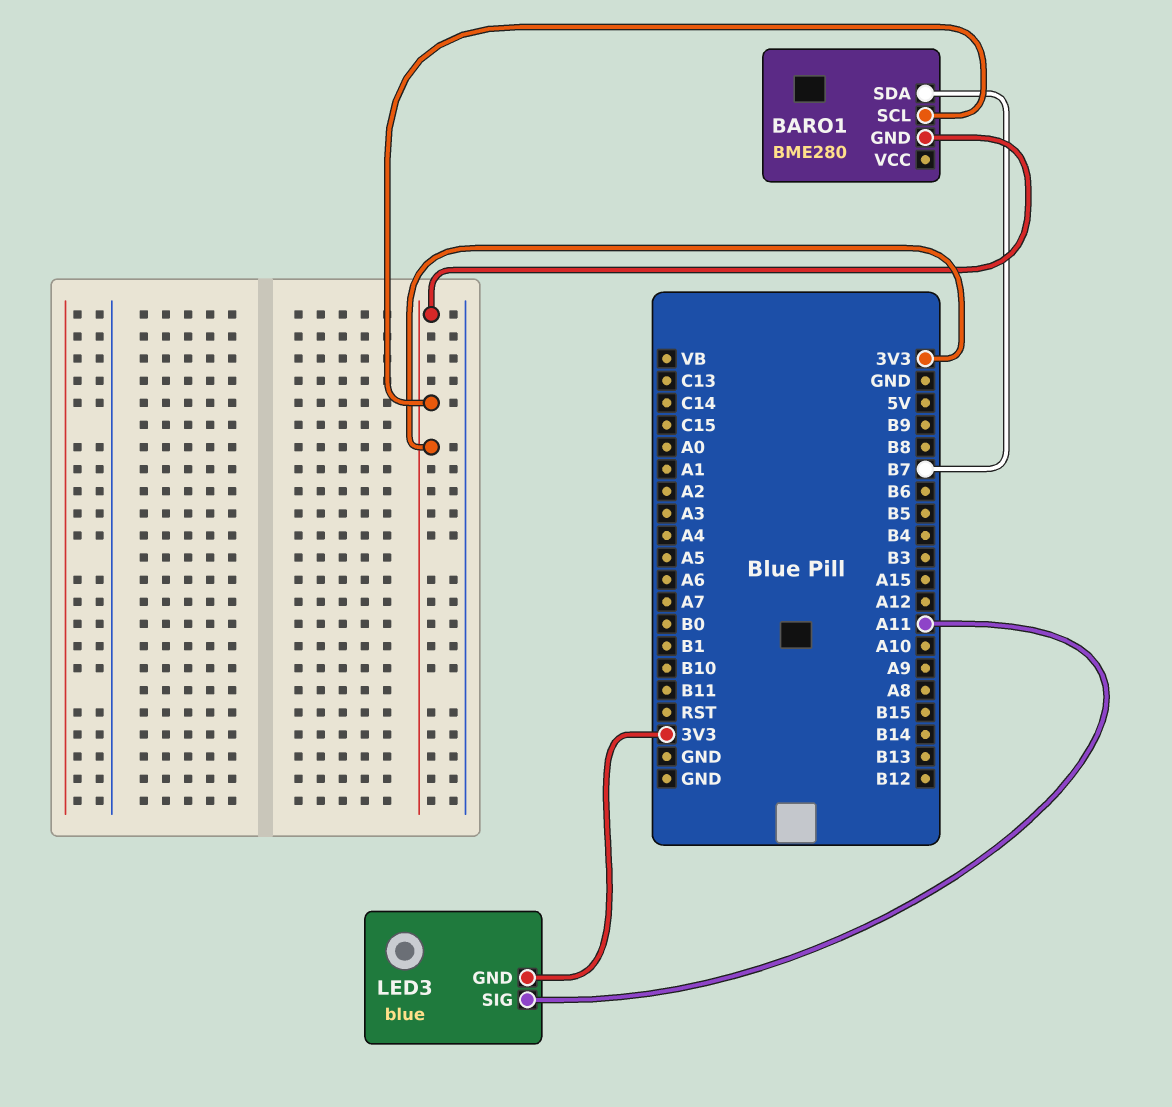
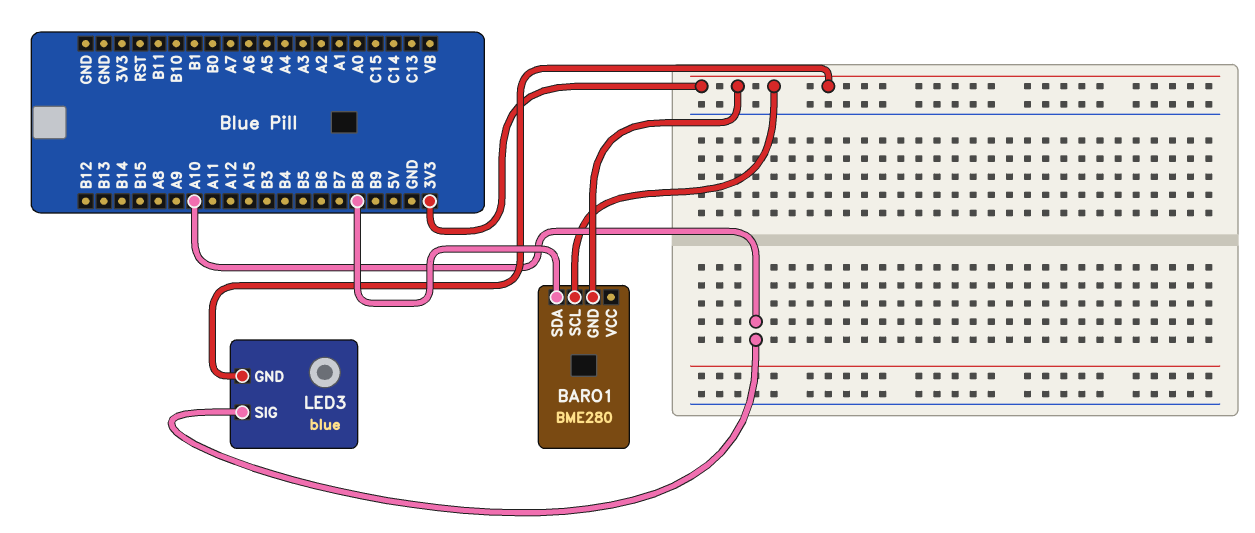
BARO1 pin SDA: B7 -> B8
LED3 pin SIG: A11 -> A10

